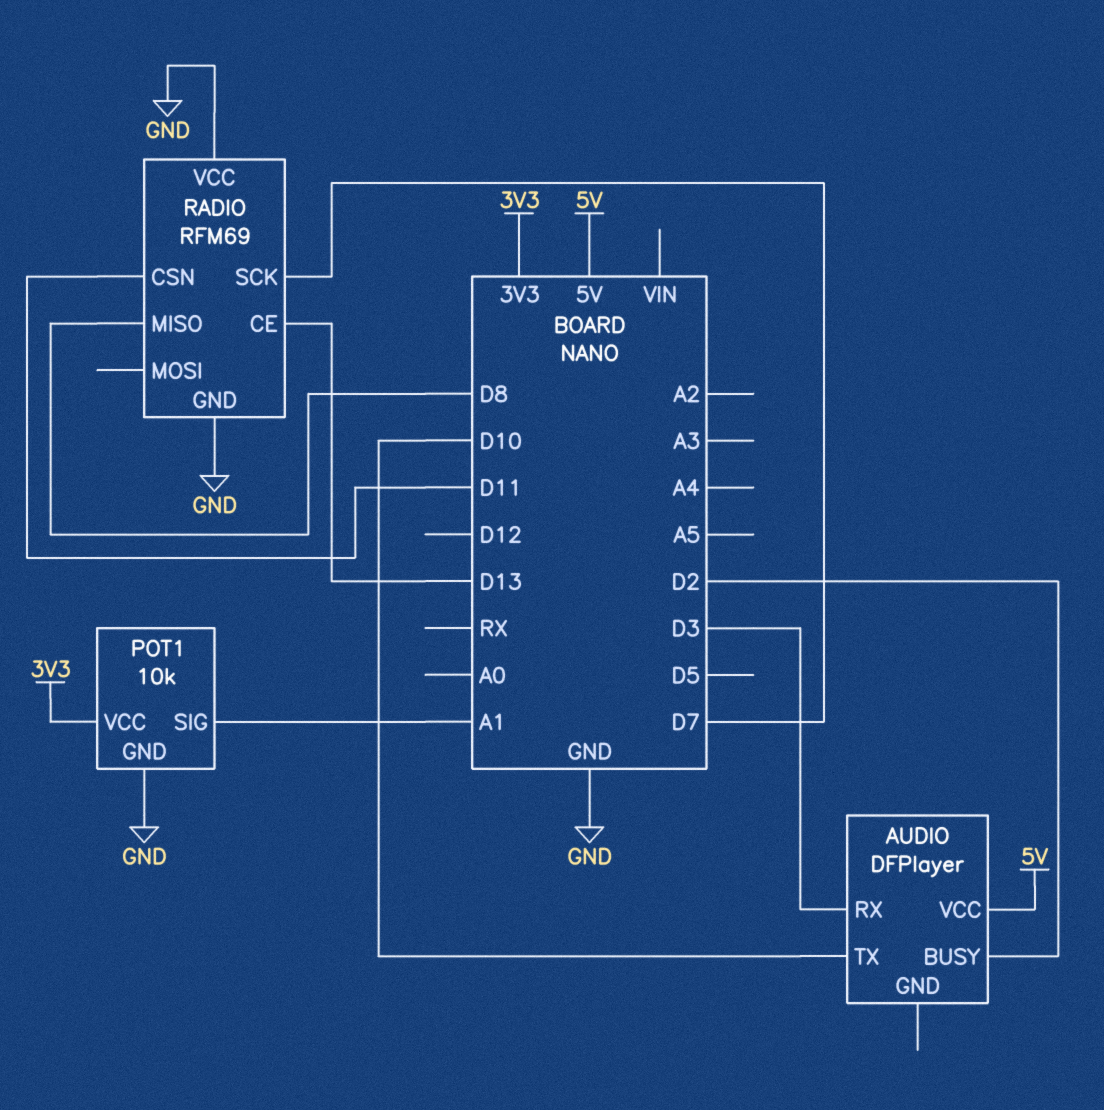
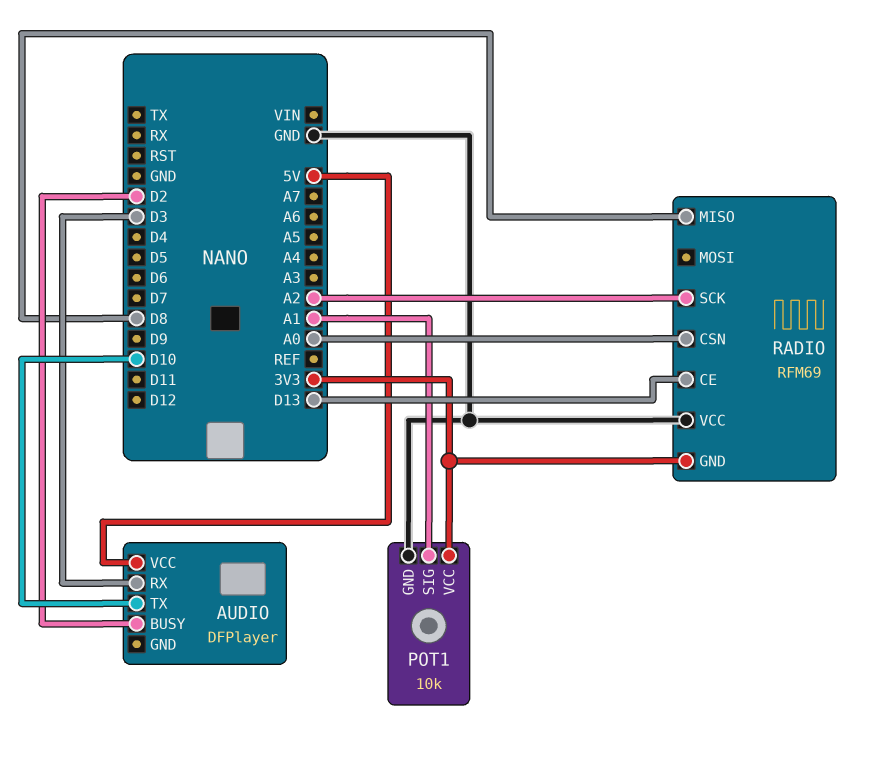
RADIO pin CSN: D11 -> A0
RADIO pin GND: GND -> 3V3
RADIO pin SCK: D7 -> A2

